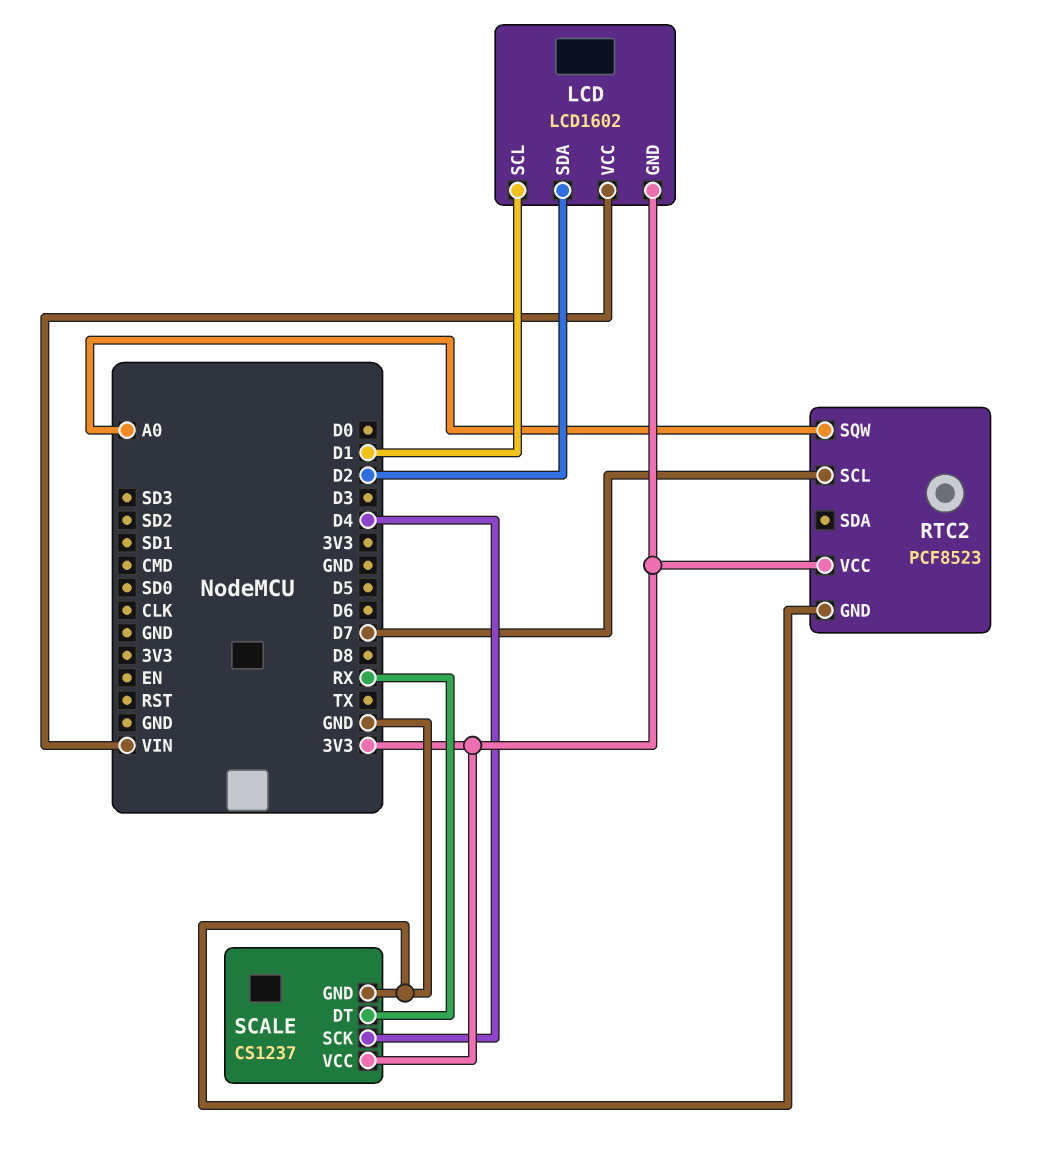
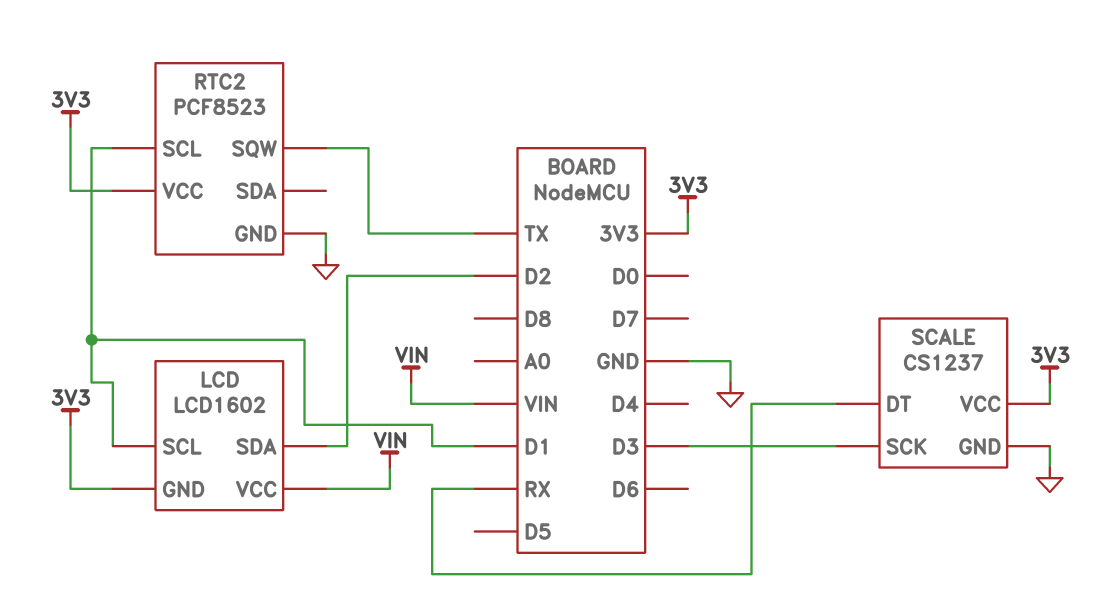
RTC2 pin SCL: D7 -> D1
RTC2 pin SQW: A0 -> TX
SCALE pin SCK: D4 -> D3

